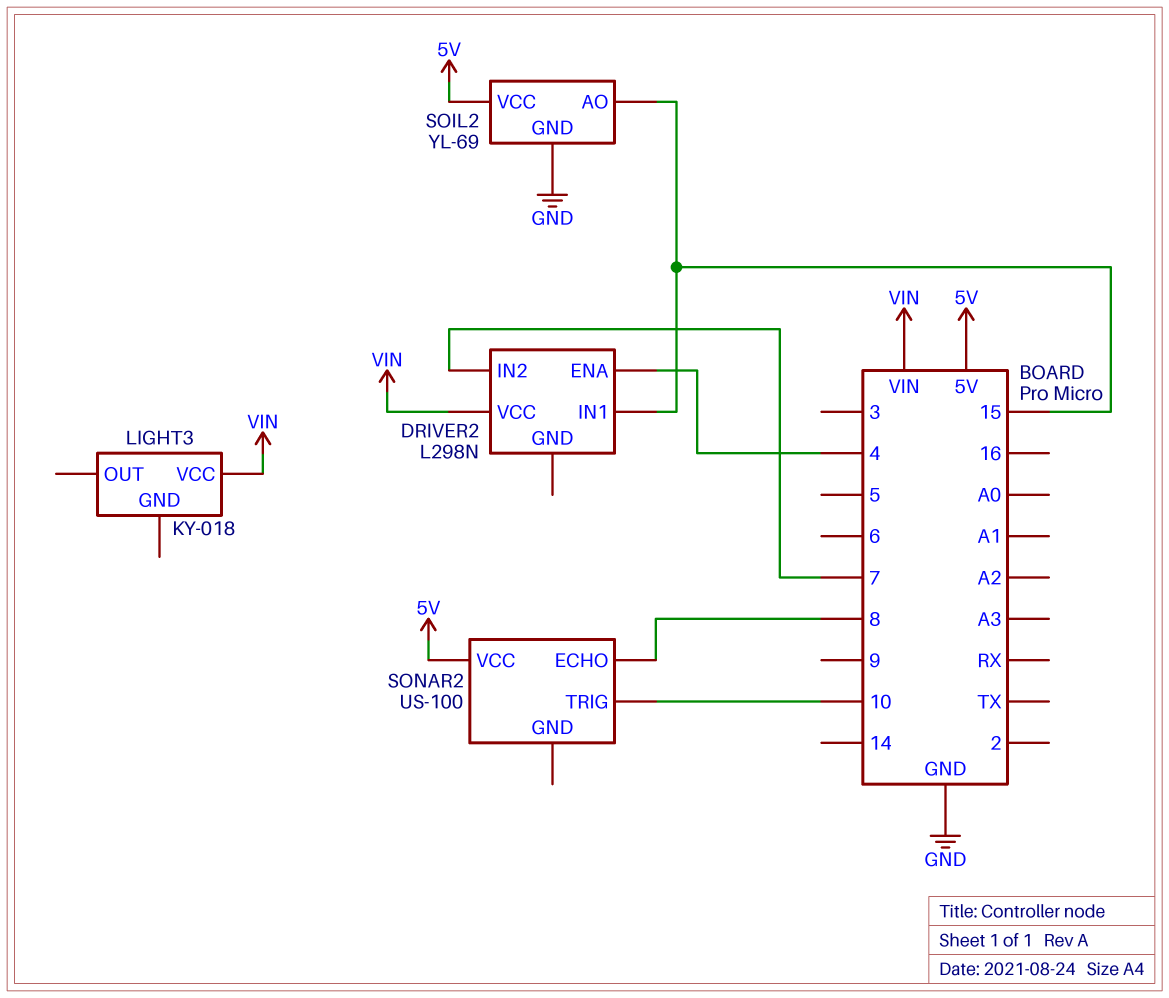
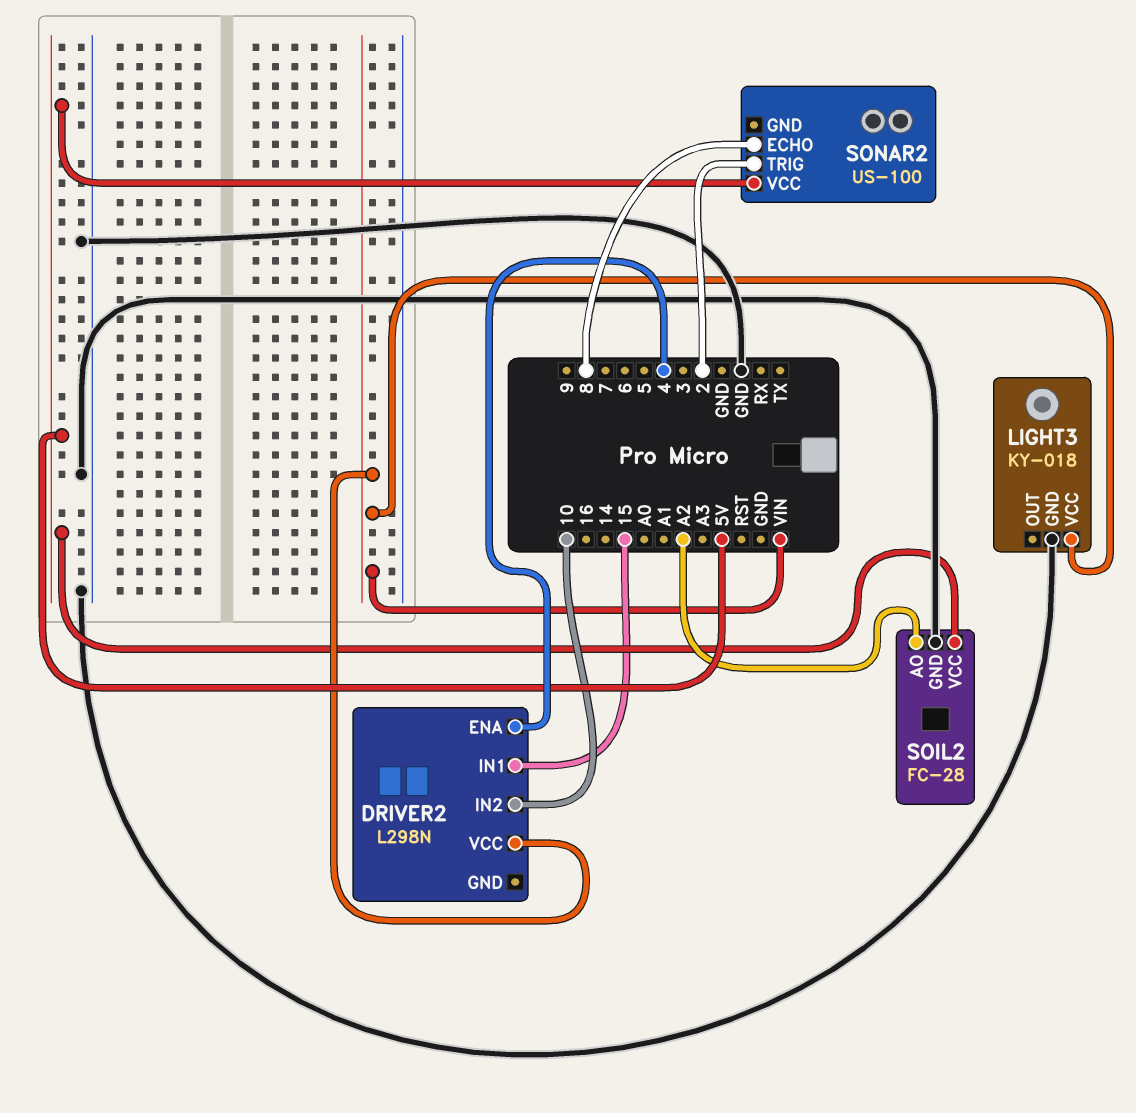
DRIVER2 pin IN2: 7 -> 10
LIGHT3 pin GND: none -> GND
SOIL2: YL-69 -> FC-28
SOIL2 pin AO: 15 -> A2
SONAR2 pin TRIG: 10 -> 2

